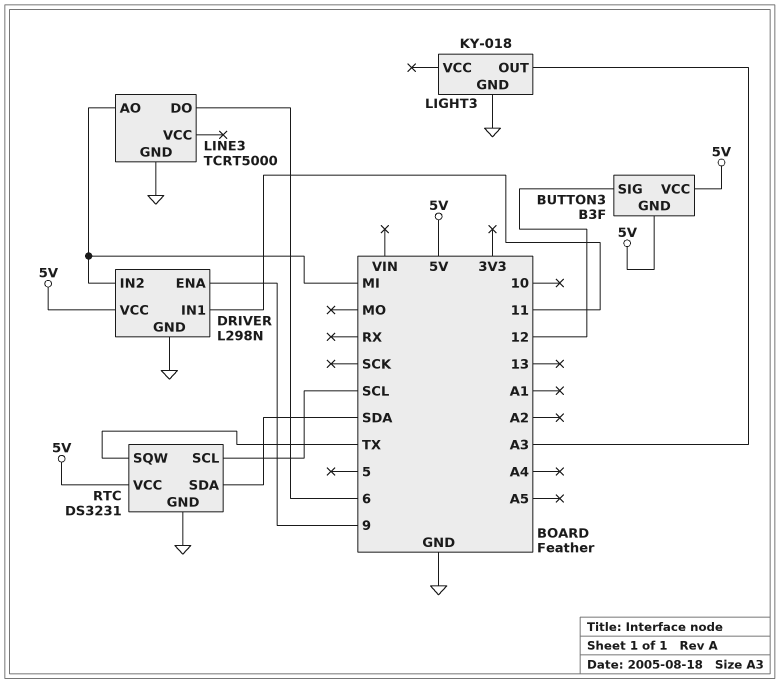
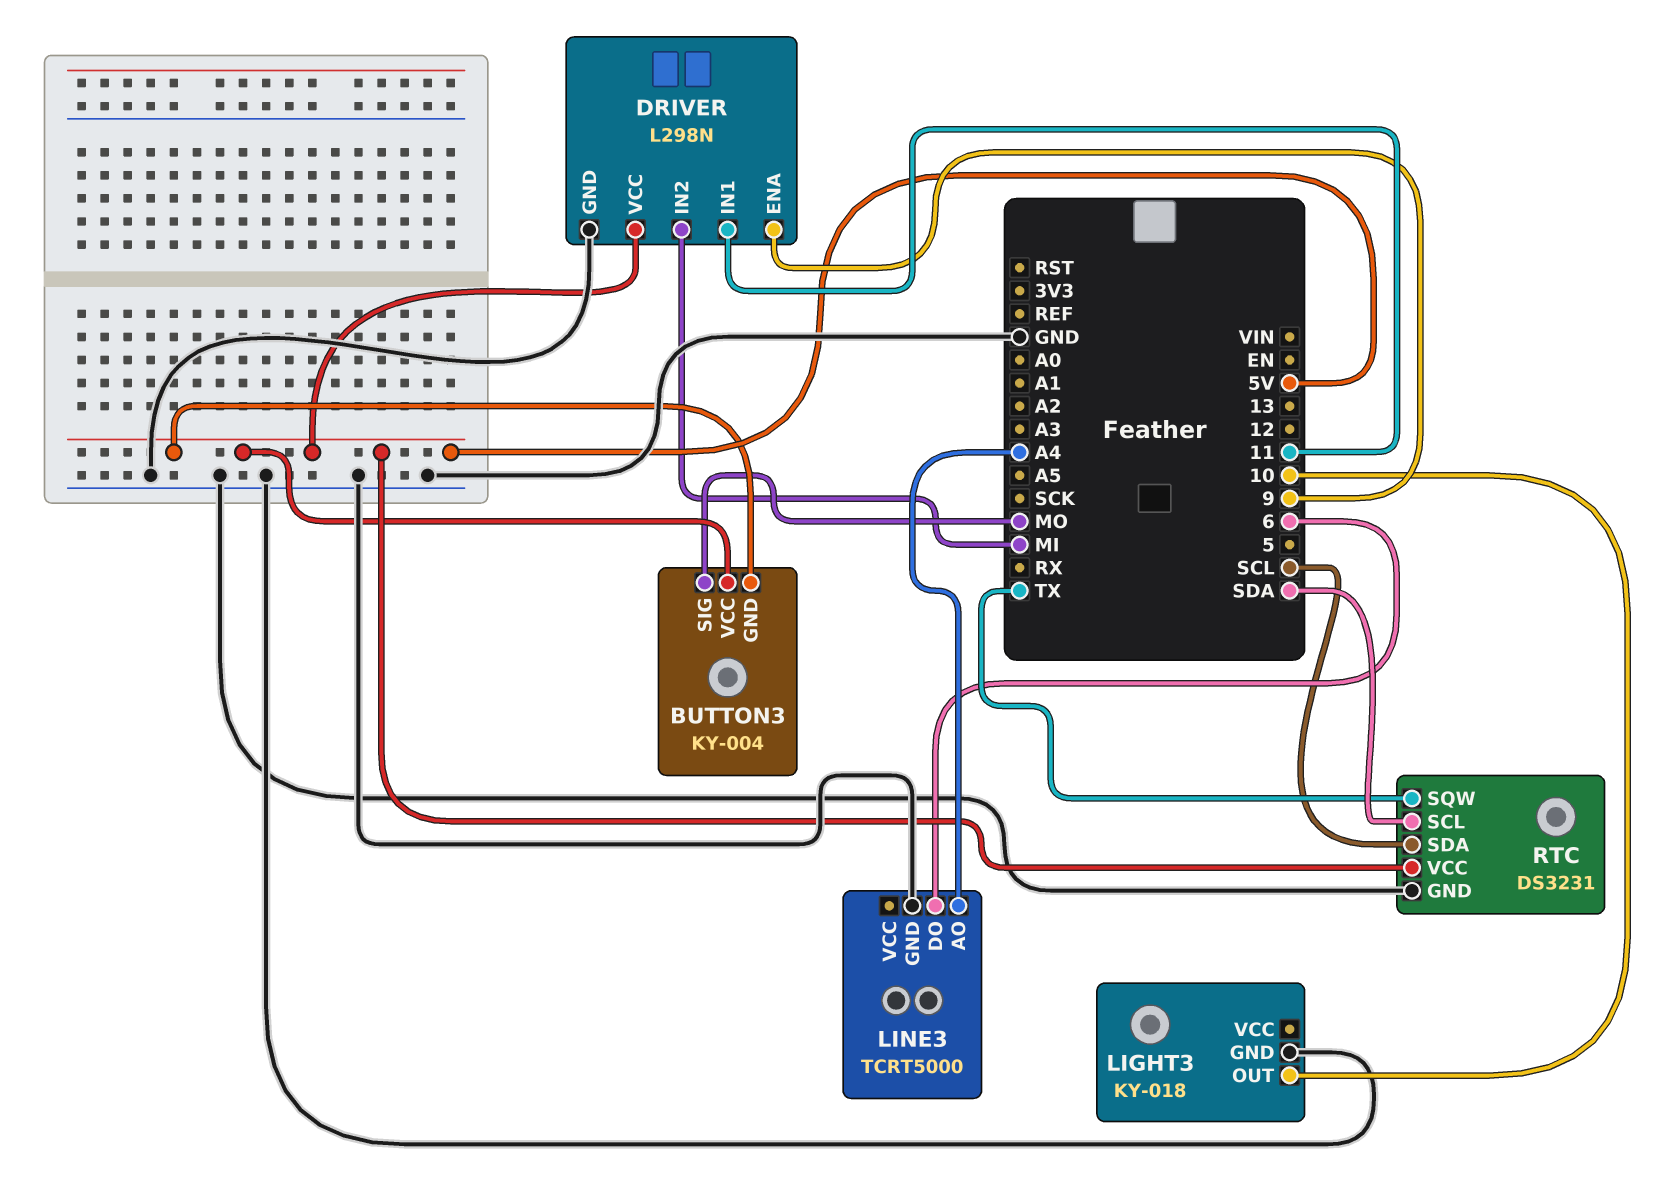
BUTTON3: B3F -> KY-004
BUTTON3 pin SIG: 12 -> MO
LIGHT3 pin OUT: A3 -> 10
LINE3 pin AO: MI -> A4
RTC pin SCL: SCL -> SDA
RTC pin SDA: SDA -> SCL

